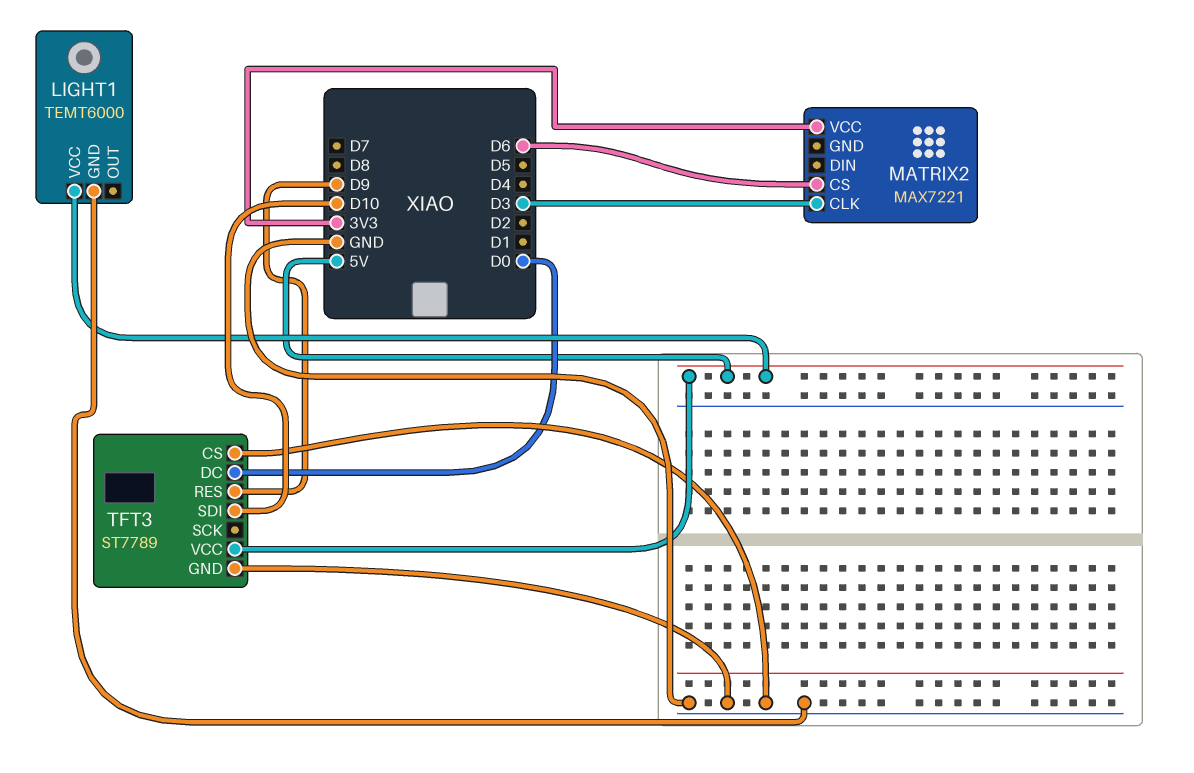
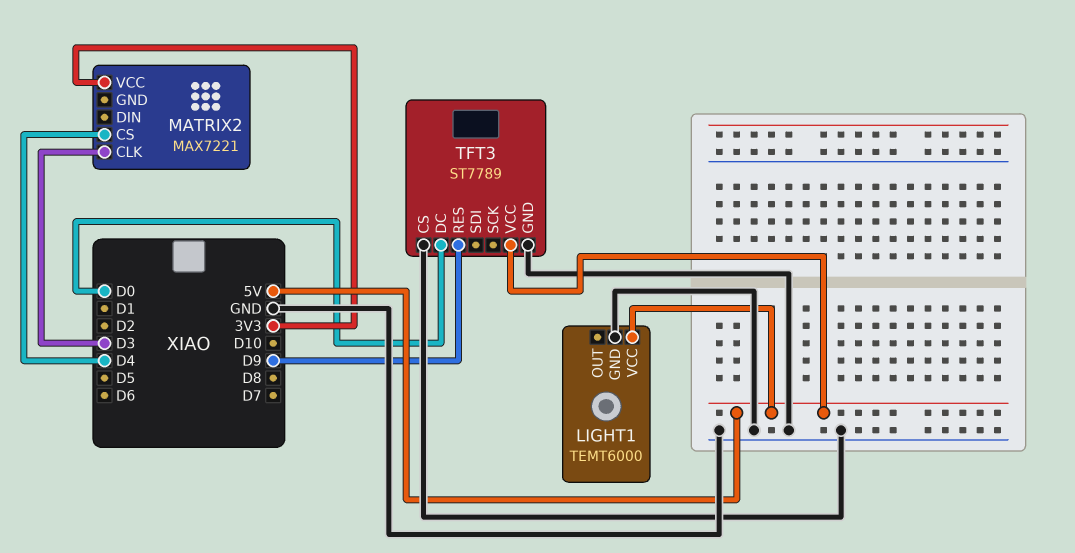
MATRIX2 pin CS: D6 -> D4
TFT3 pin SDI: D10 -> none

